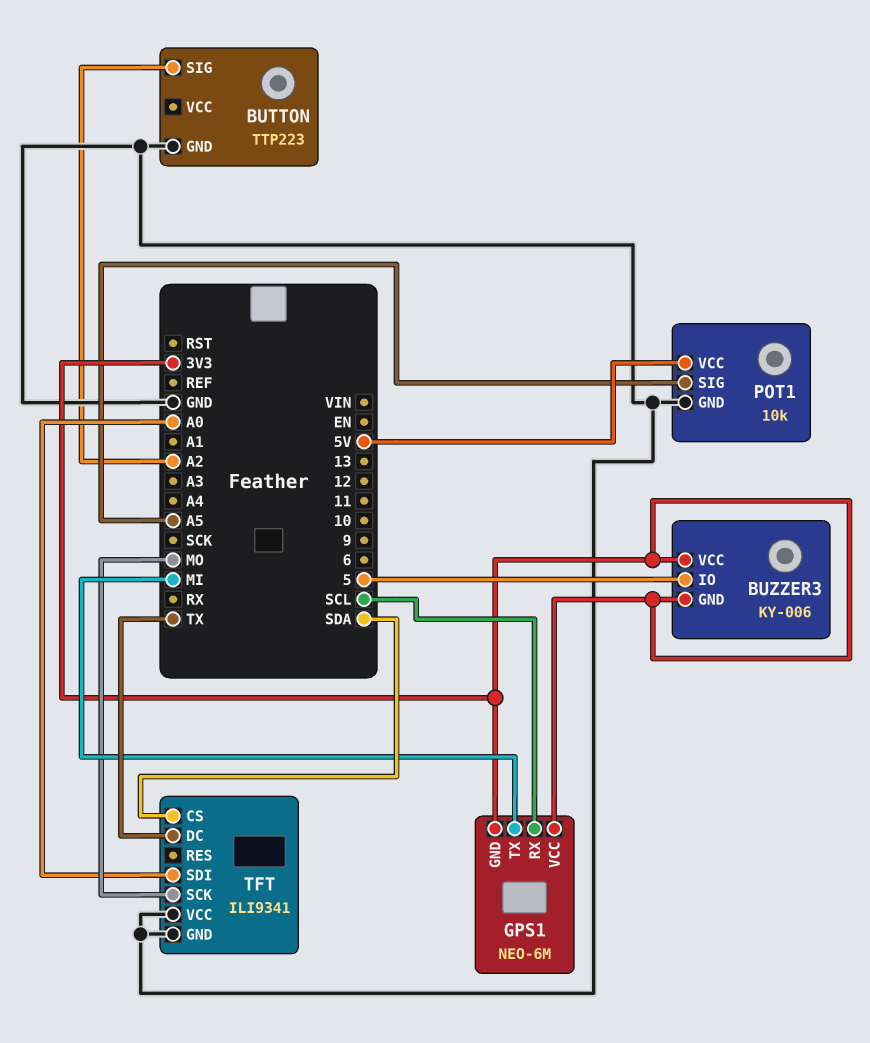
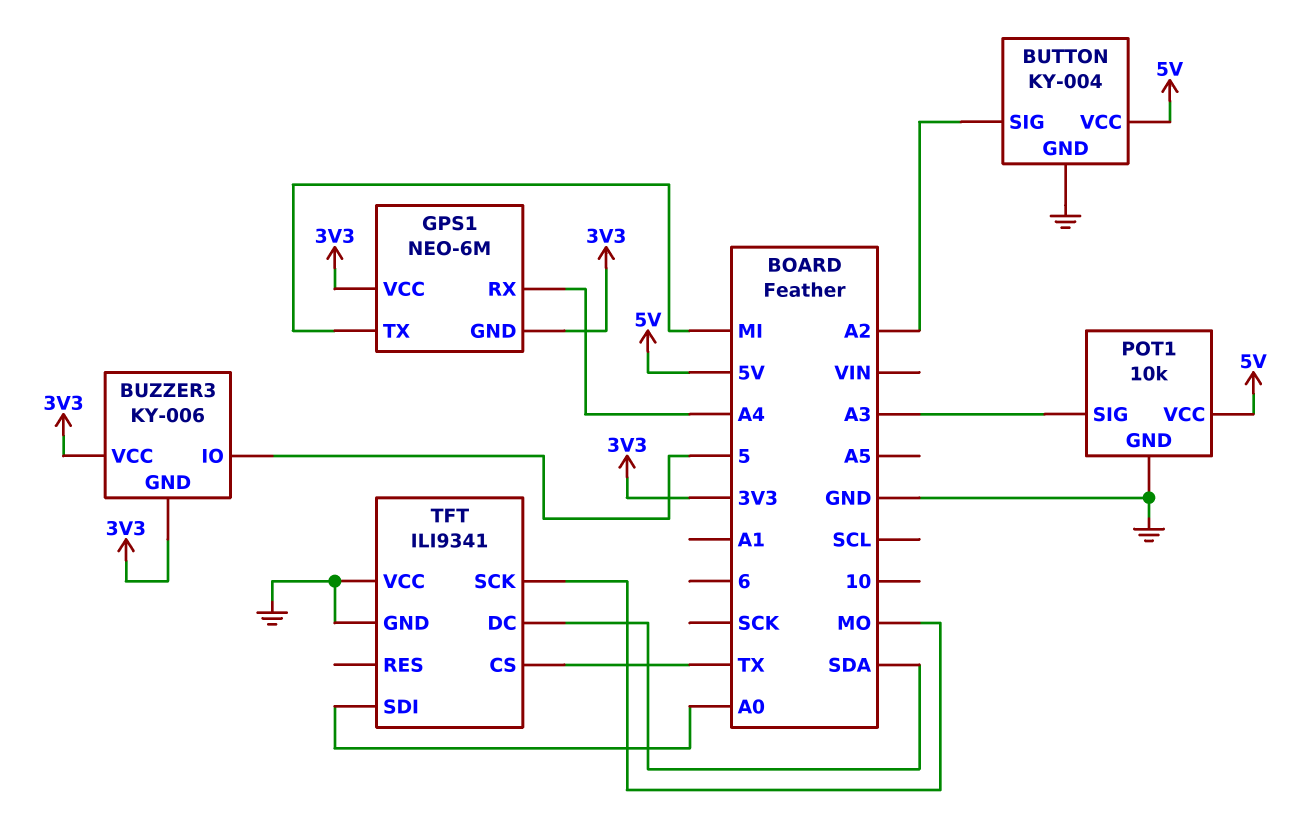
BUTTON: TTP223 -> KY-004
BUTTON pin VCC: none -> 5V
GPS1 pin RX: SCL -> A4
POT1 pin SIG: A5 -> A3
TFT pin CS: SDA -> TX
TFT pin DC: TX -> SDA

